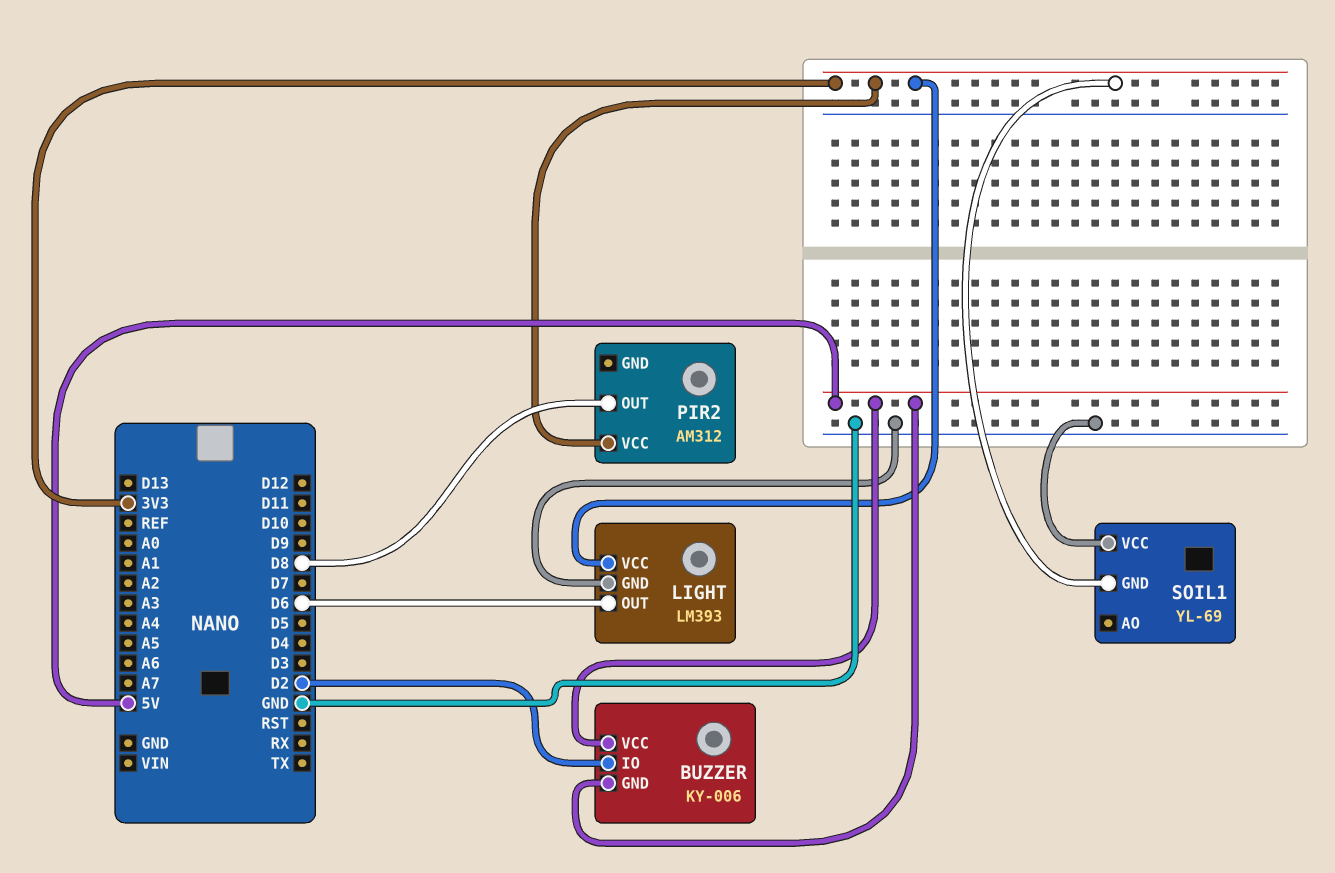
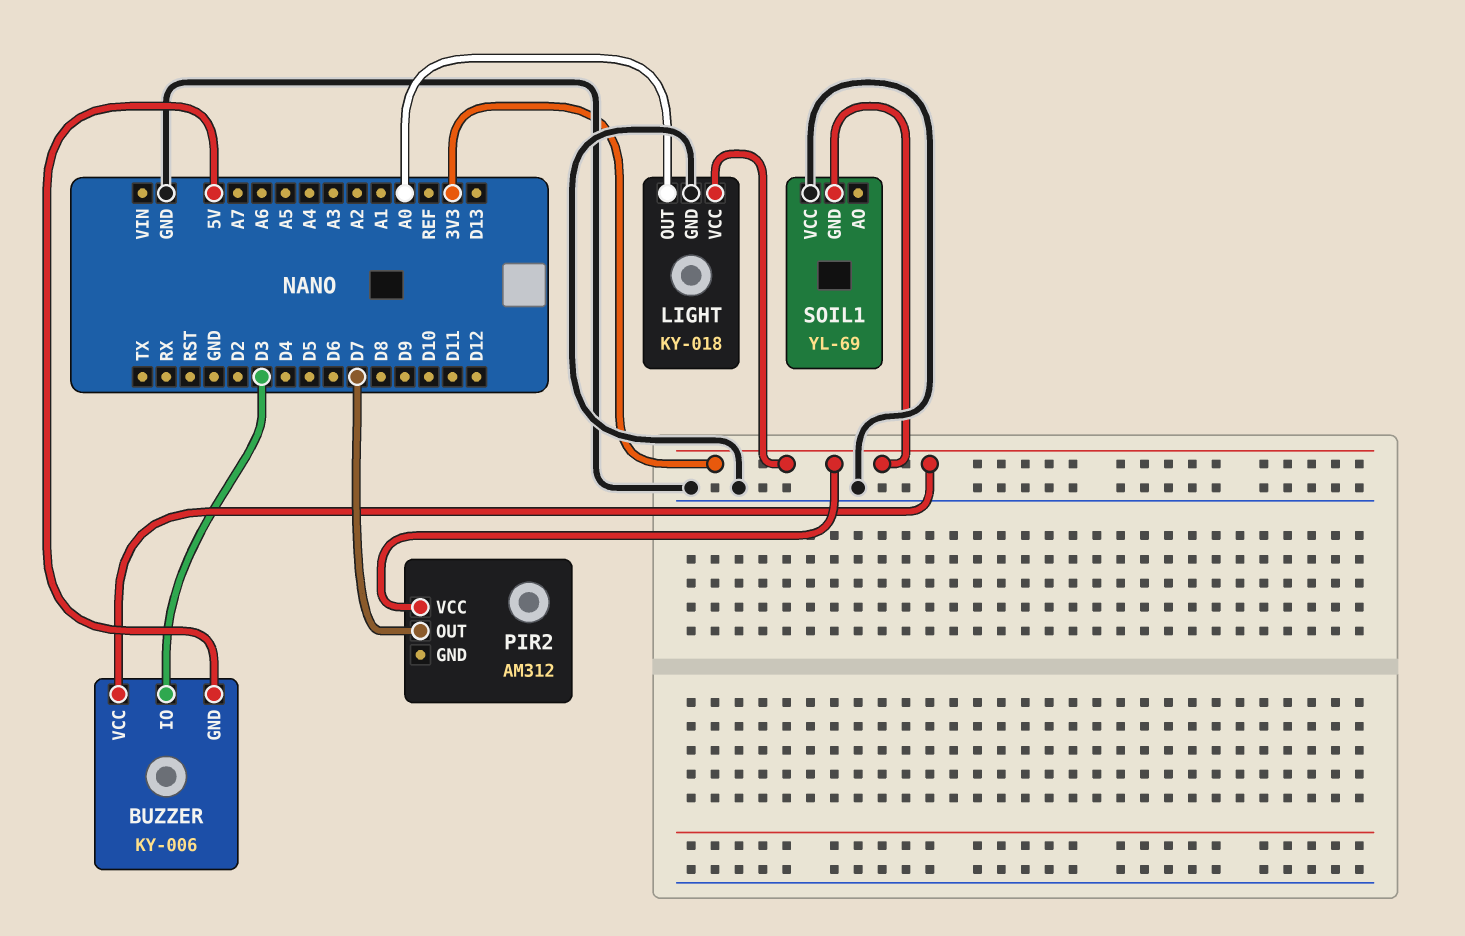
BUZZER pin IO: D2 -> D3
BUZZER pin VCC: 5V -> 3V3
LIGHT: LM393 -> KY-018
LIGHT pin OUT: D6 -> A0
PIR2 pin OUT: D8 -> D7

